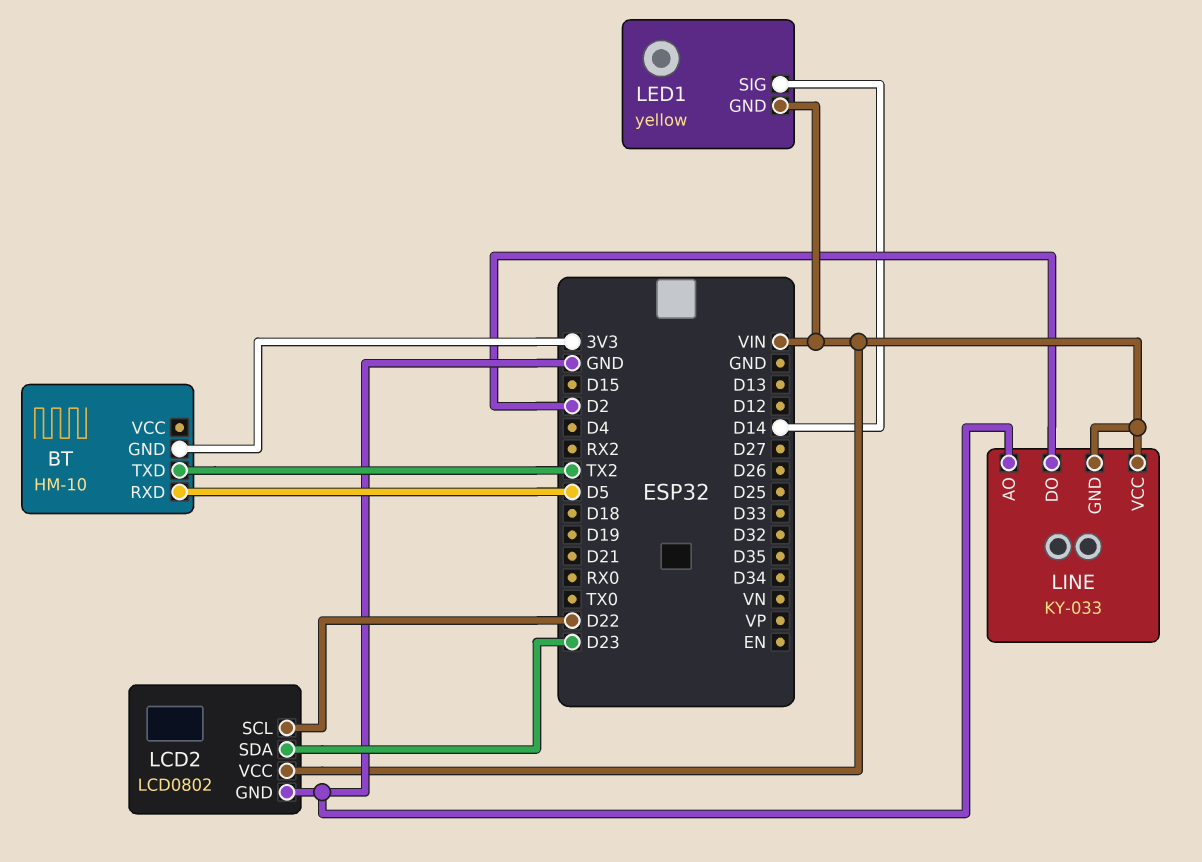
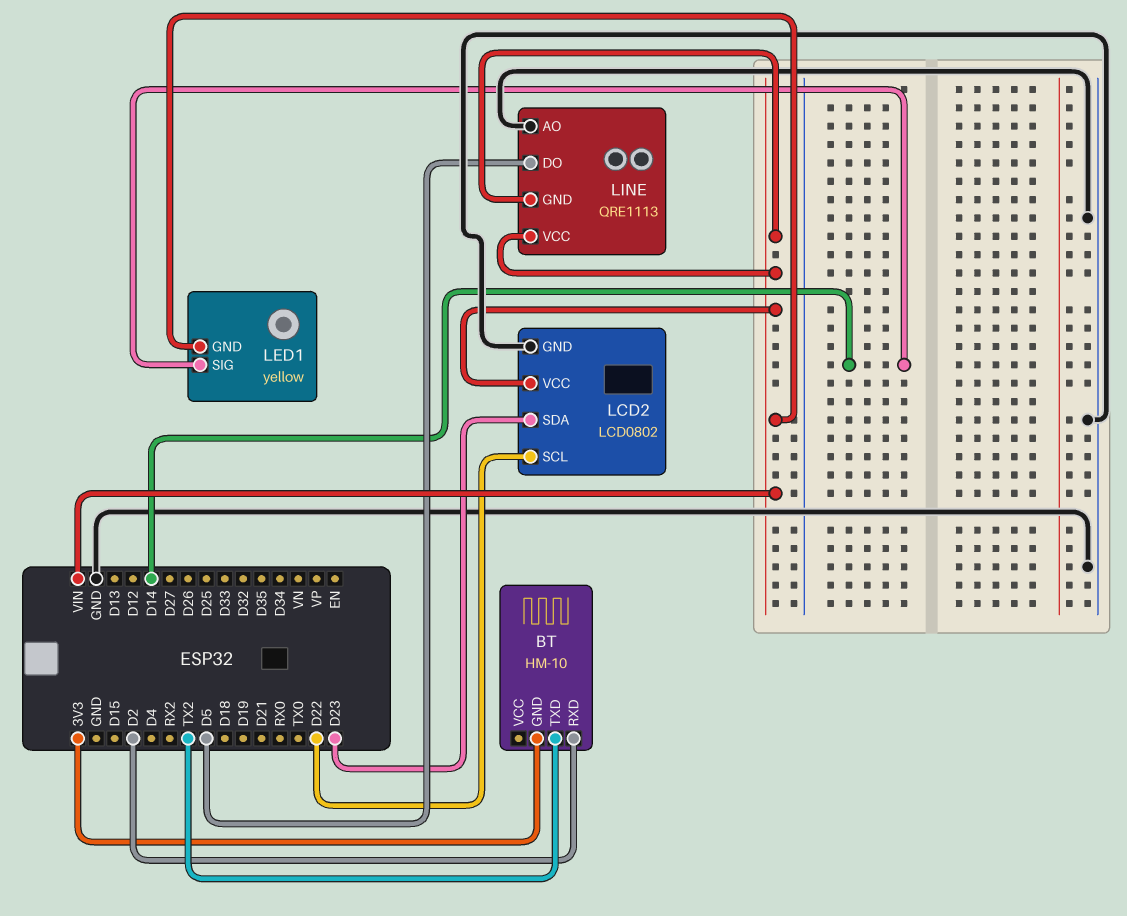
BT pin RXD: D5 -> D2
LINE: KY-033 -> QRE1113
LINE pin DO: D2 -> D5

